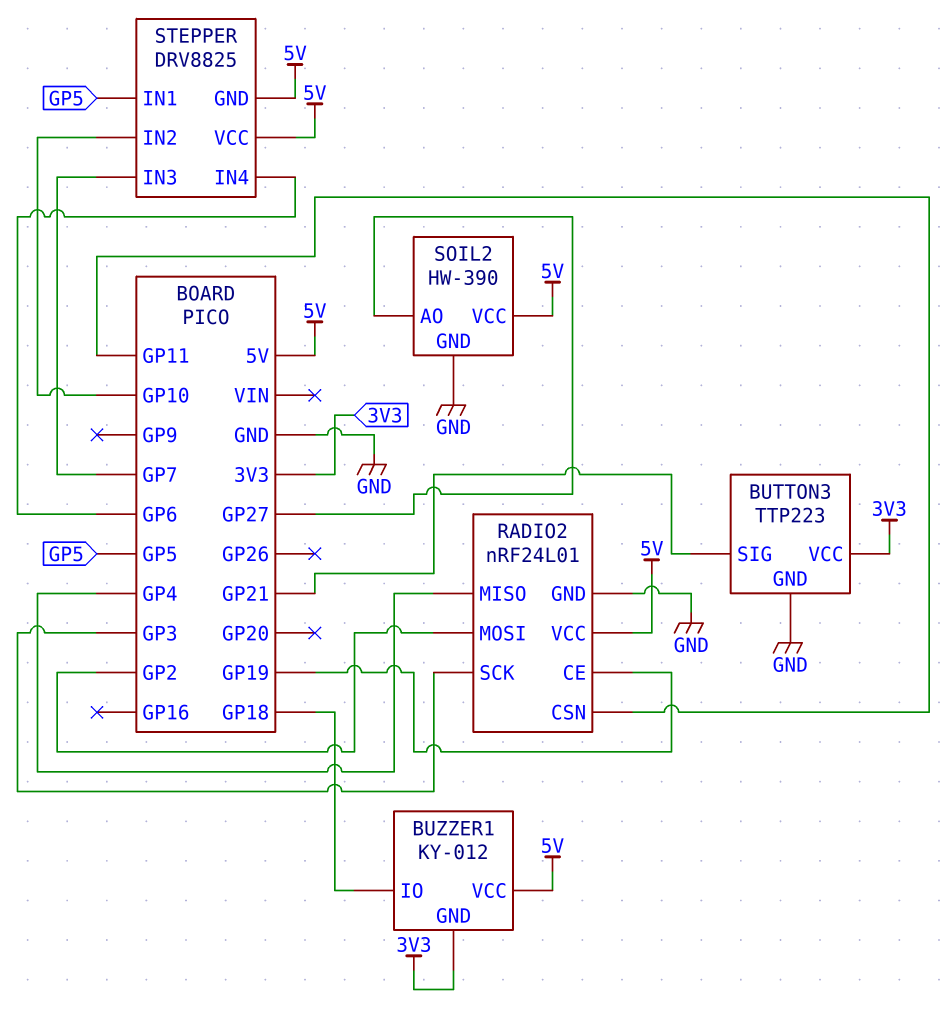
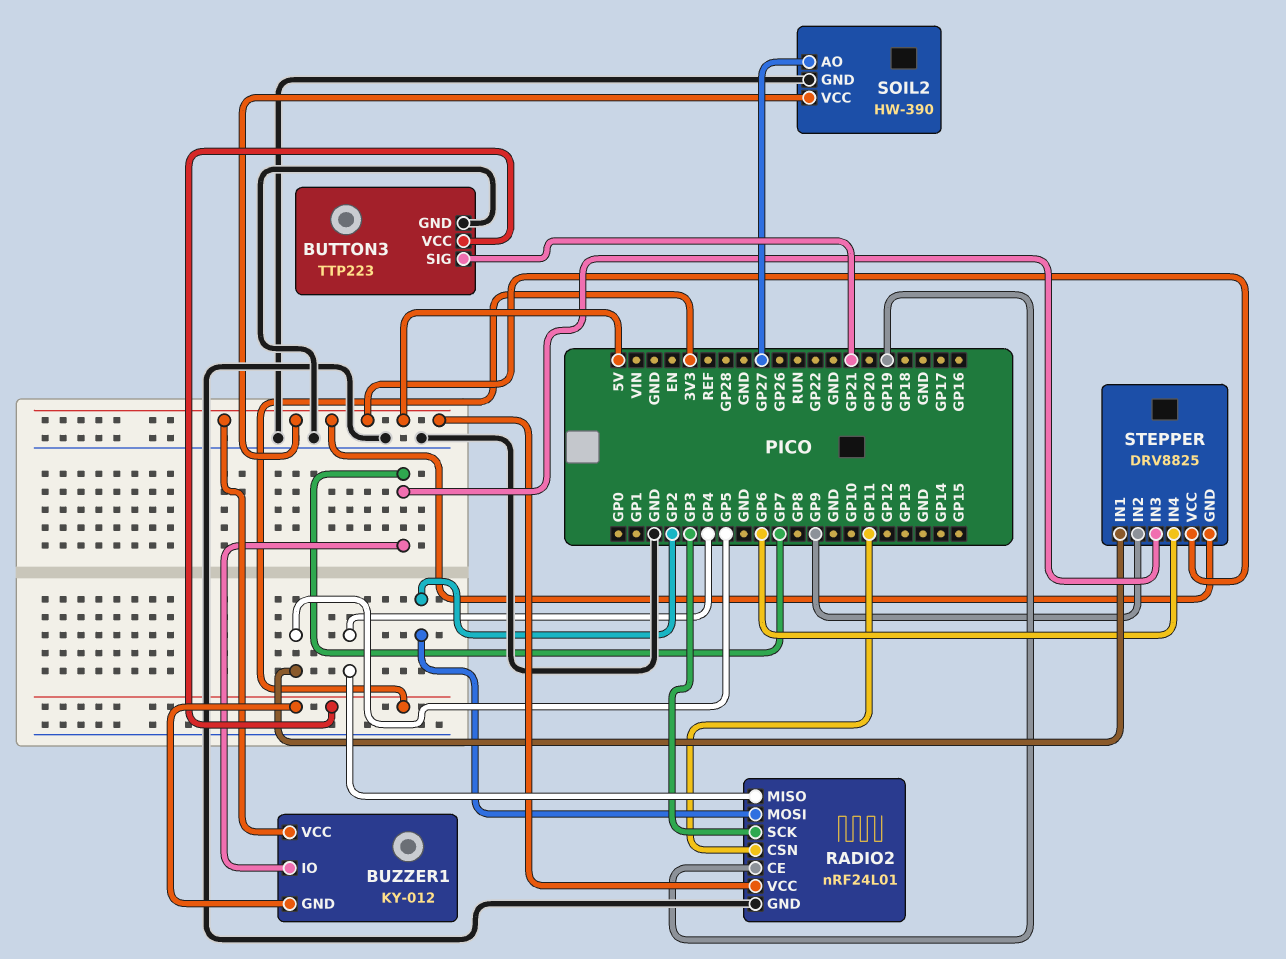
BUZZER1 pin IO: GP18 -> GP7
STEPPER pin IN2: GP10 -> GP9

